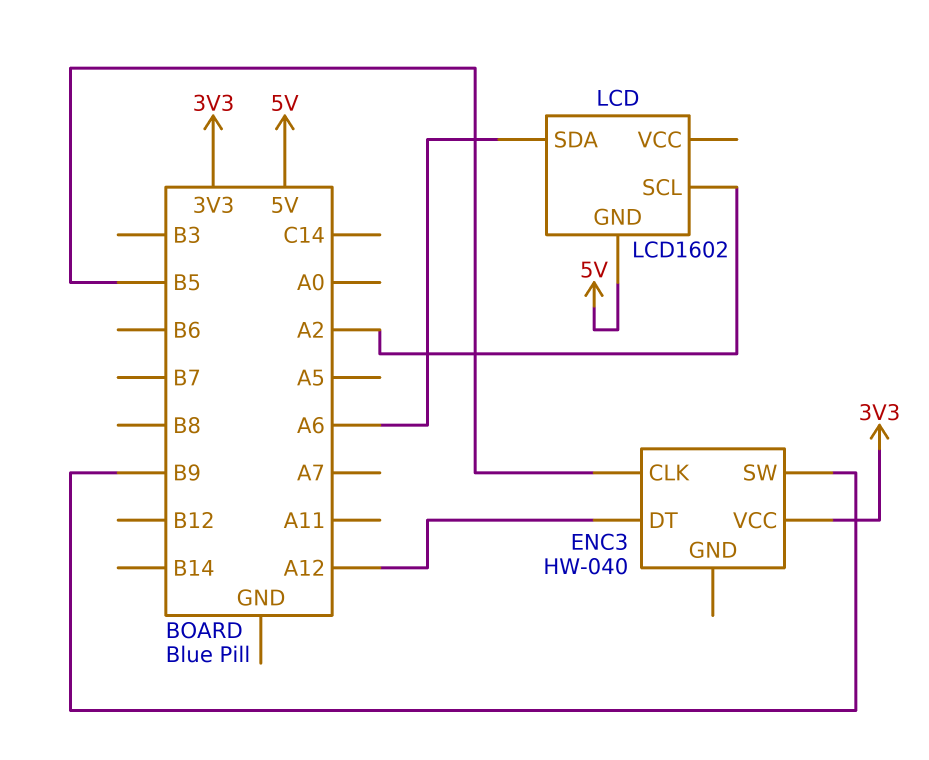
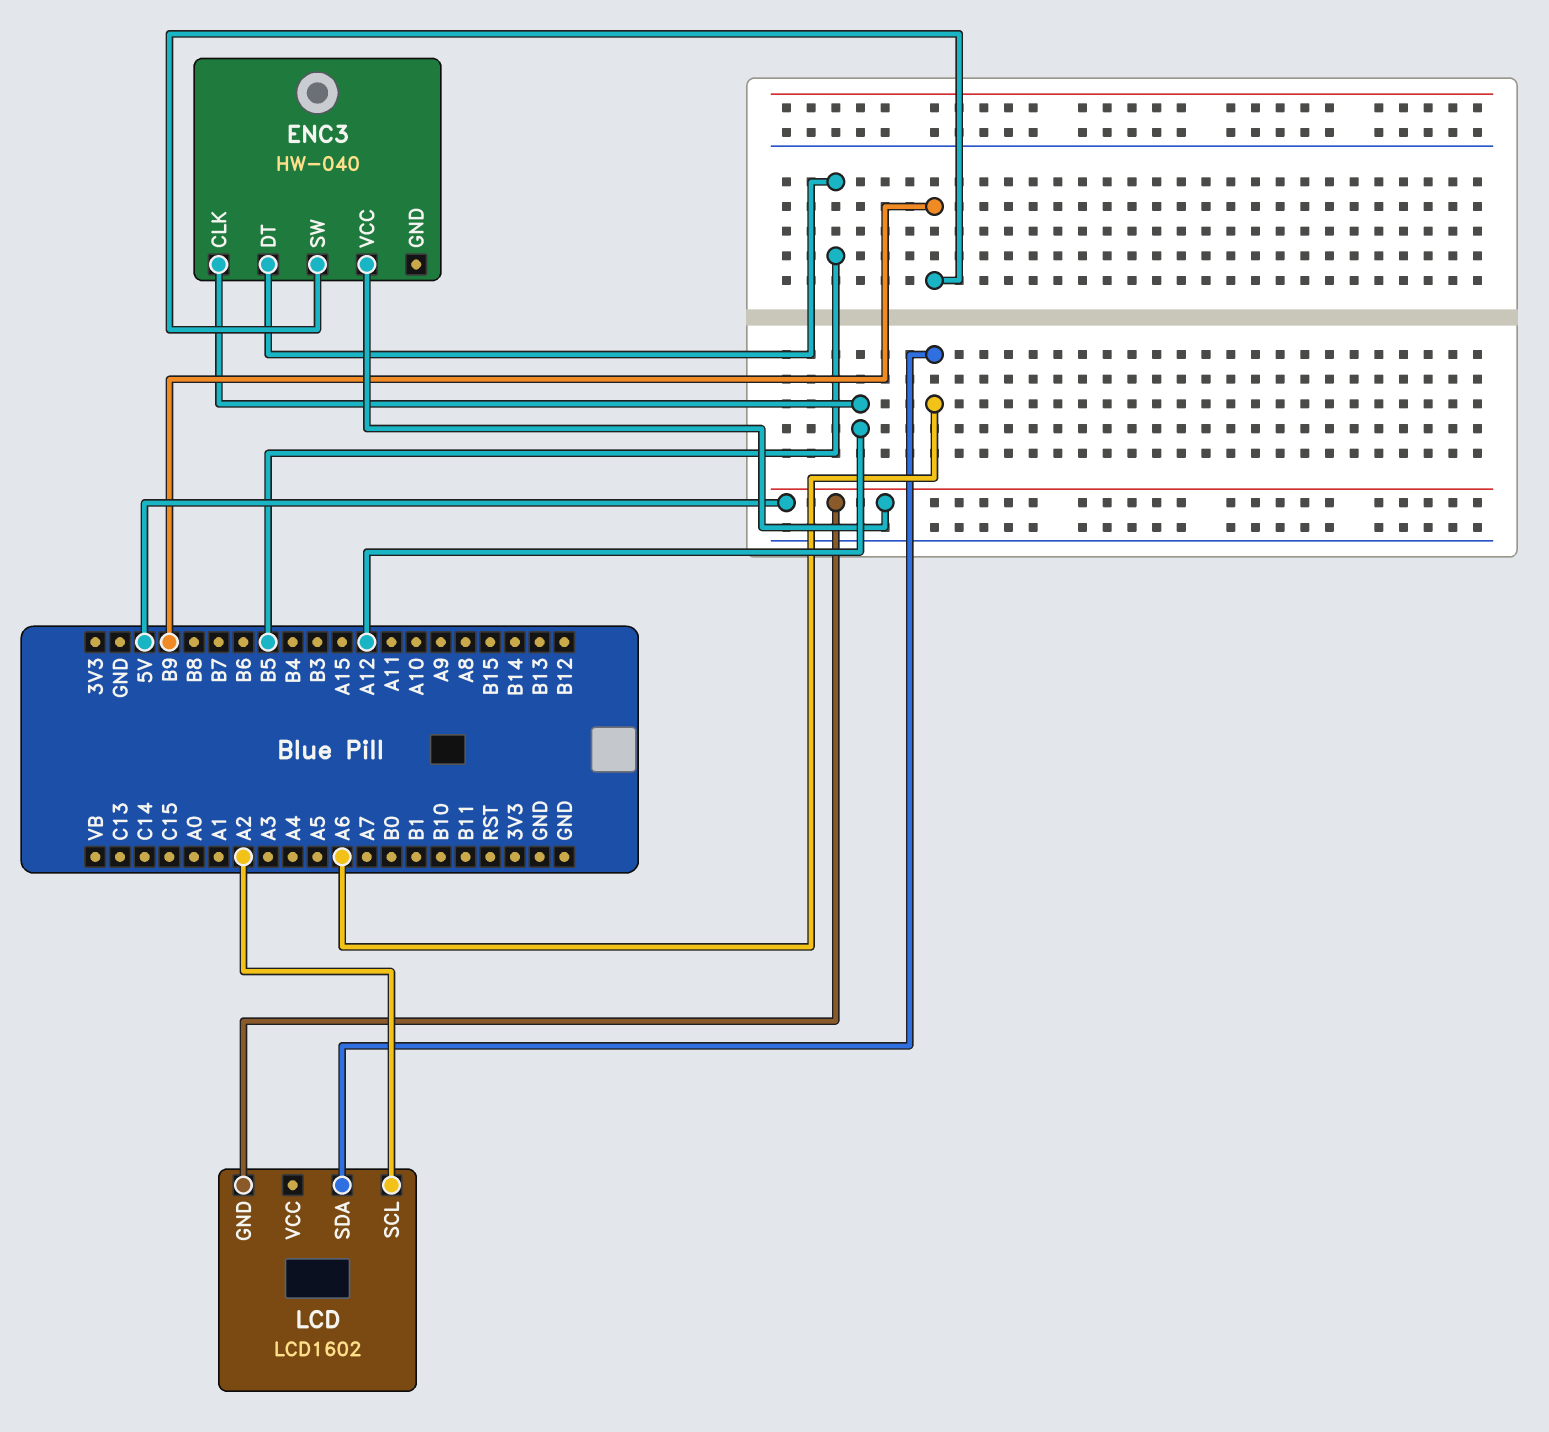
ENC3 pin CLK: B5 -> A12
ENC3 pin DT: A12 -> B5
ENC3 pin VCC: 3V3 -> 5V

